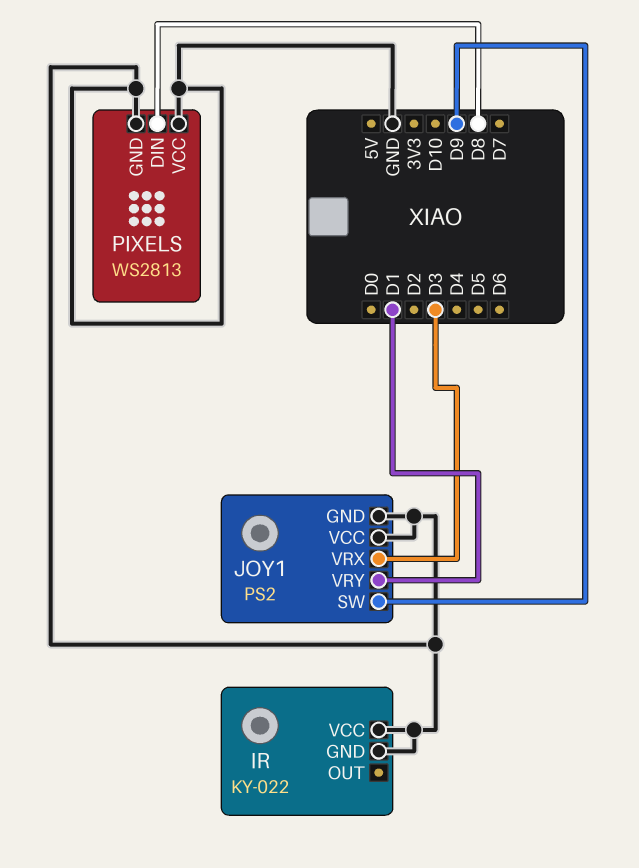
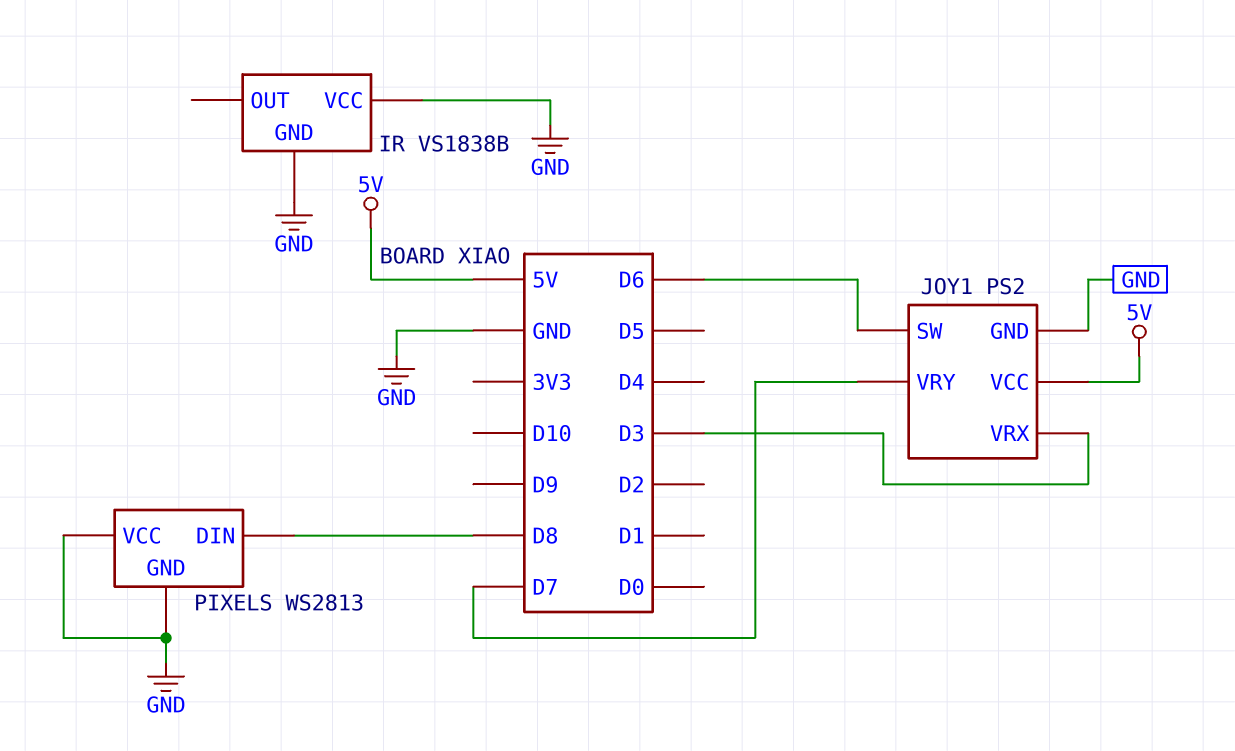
IR: KY-022 -> VS1838B
JOY1 pin SW: D9 -> D6
JOY1 pin VCC: GND -> 5V
JOY1 pin VRY: D1 -> D7

